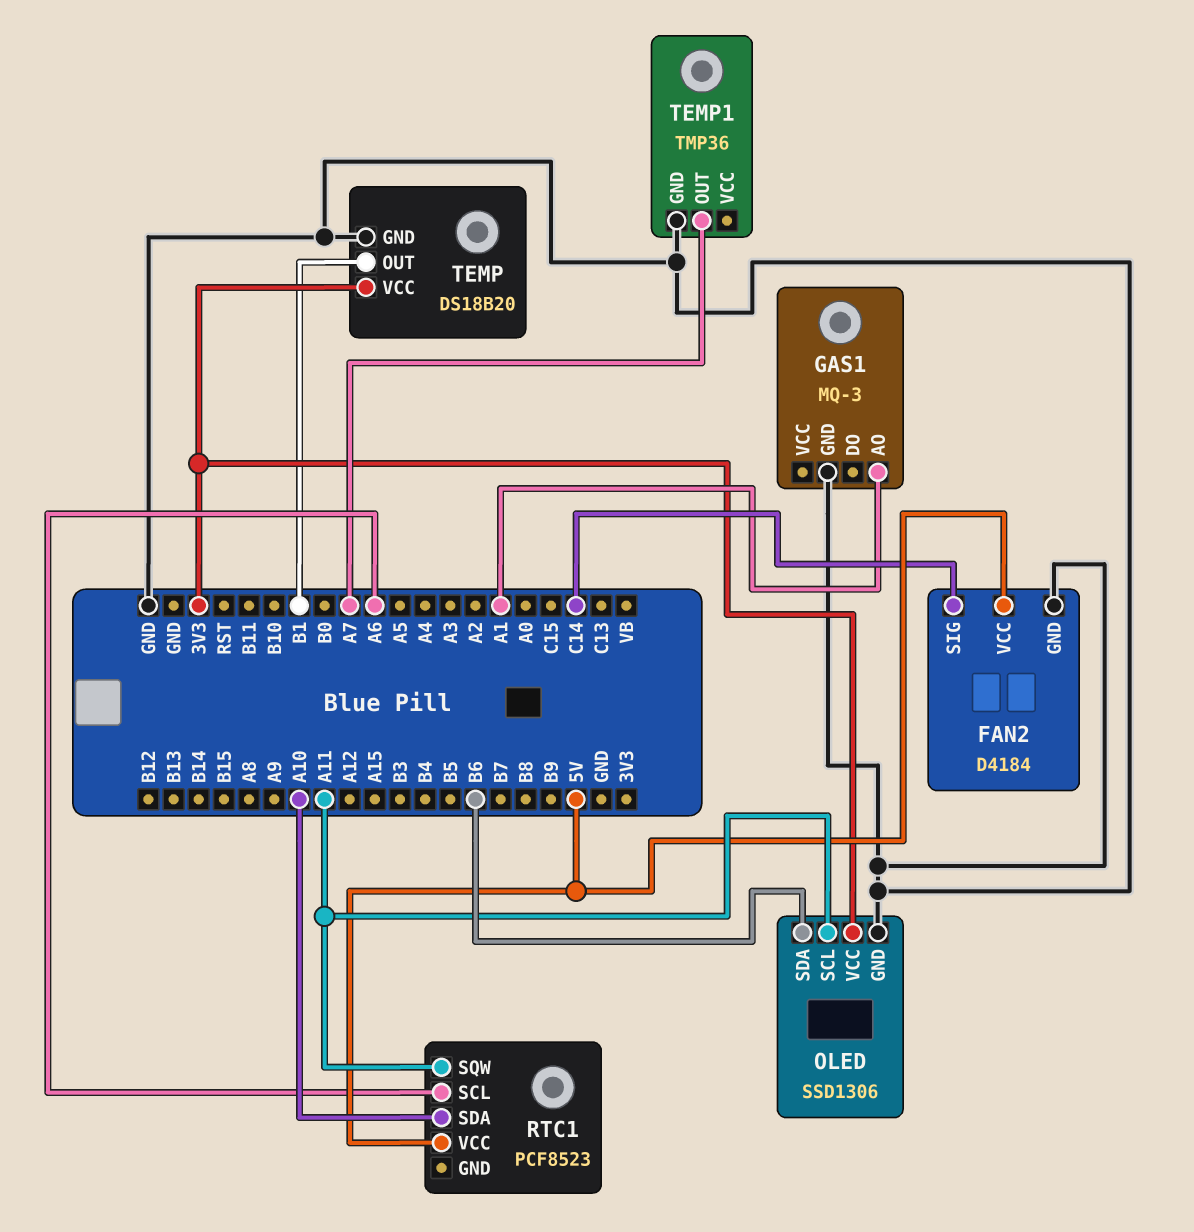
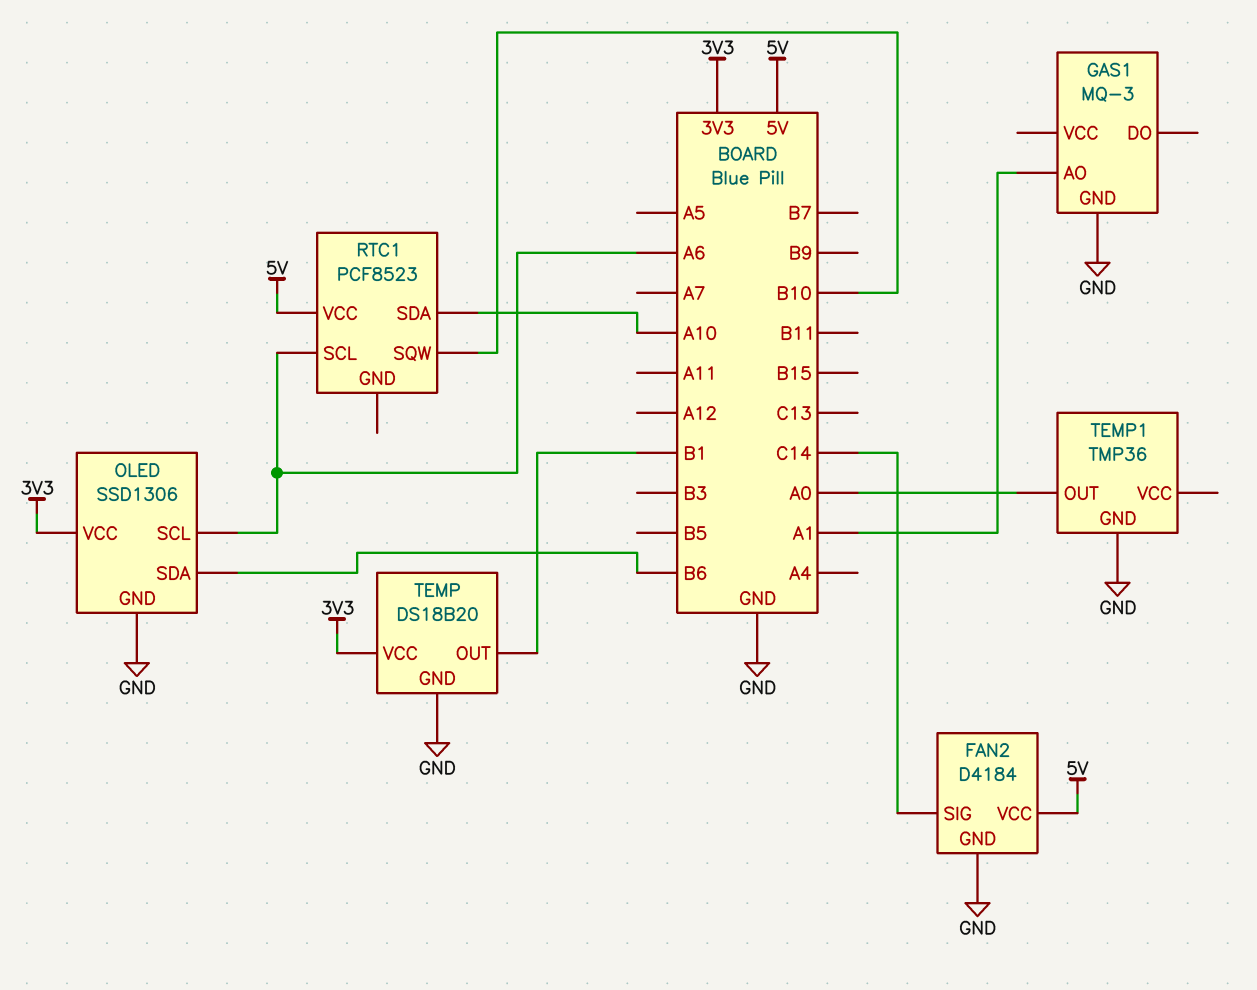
OLED pin SCL: A11 -> A6
RTC1 pin SQW: A11 -> B10
TEMP1 pin OUT: A7 -> A0

